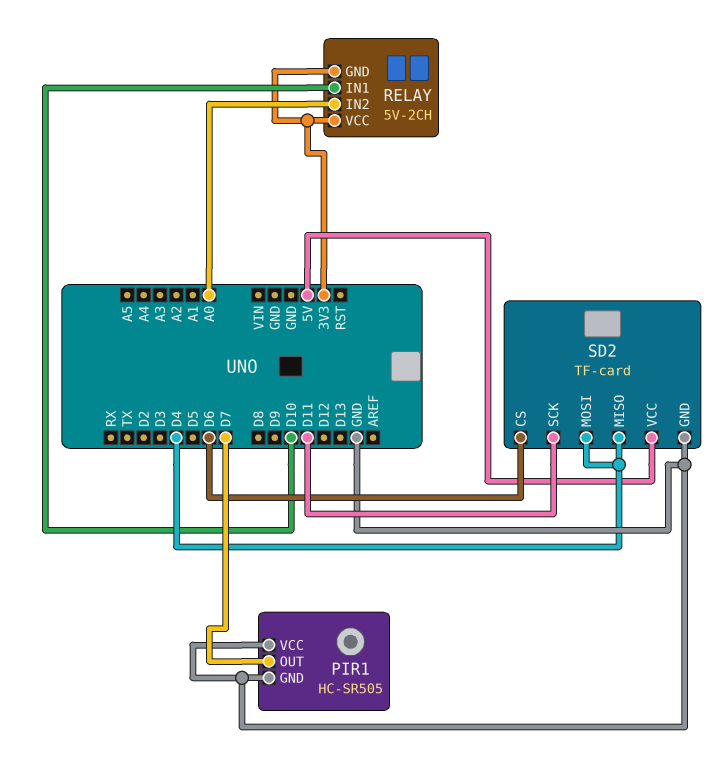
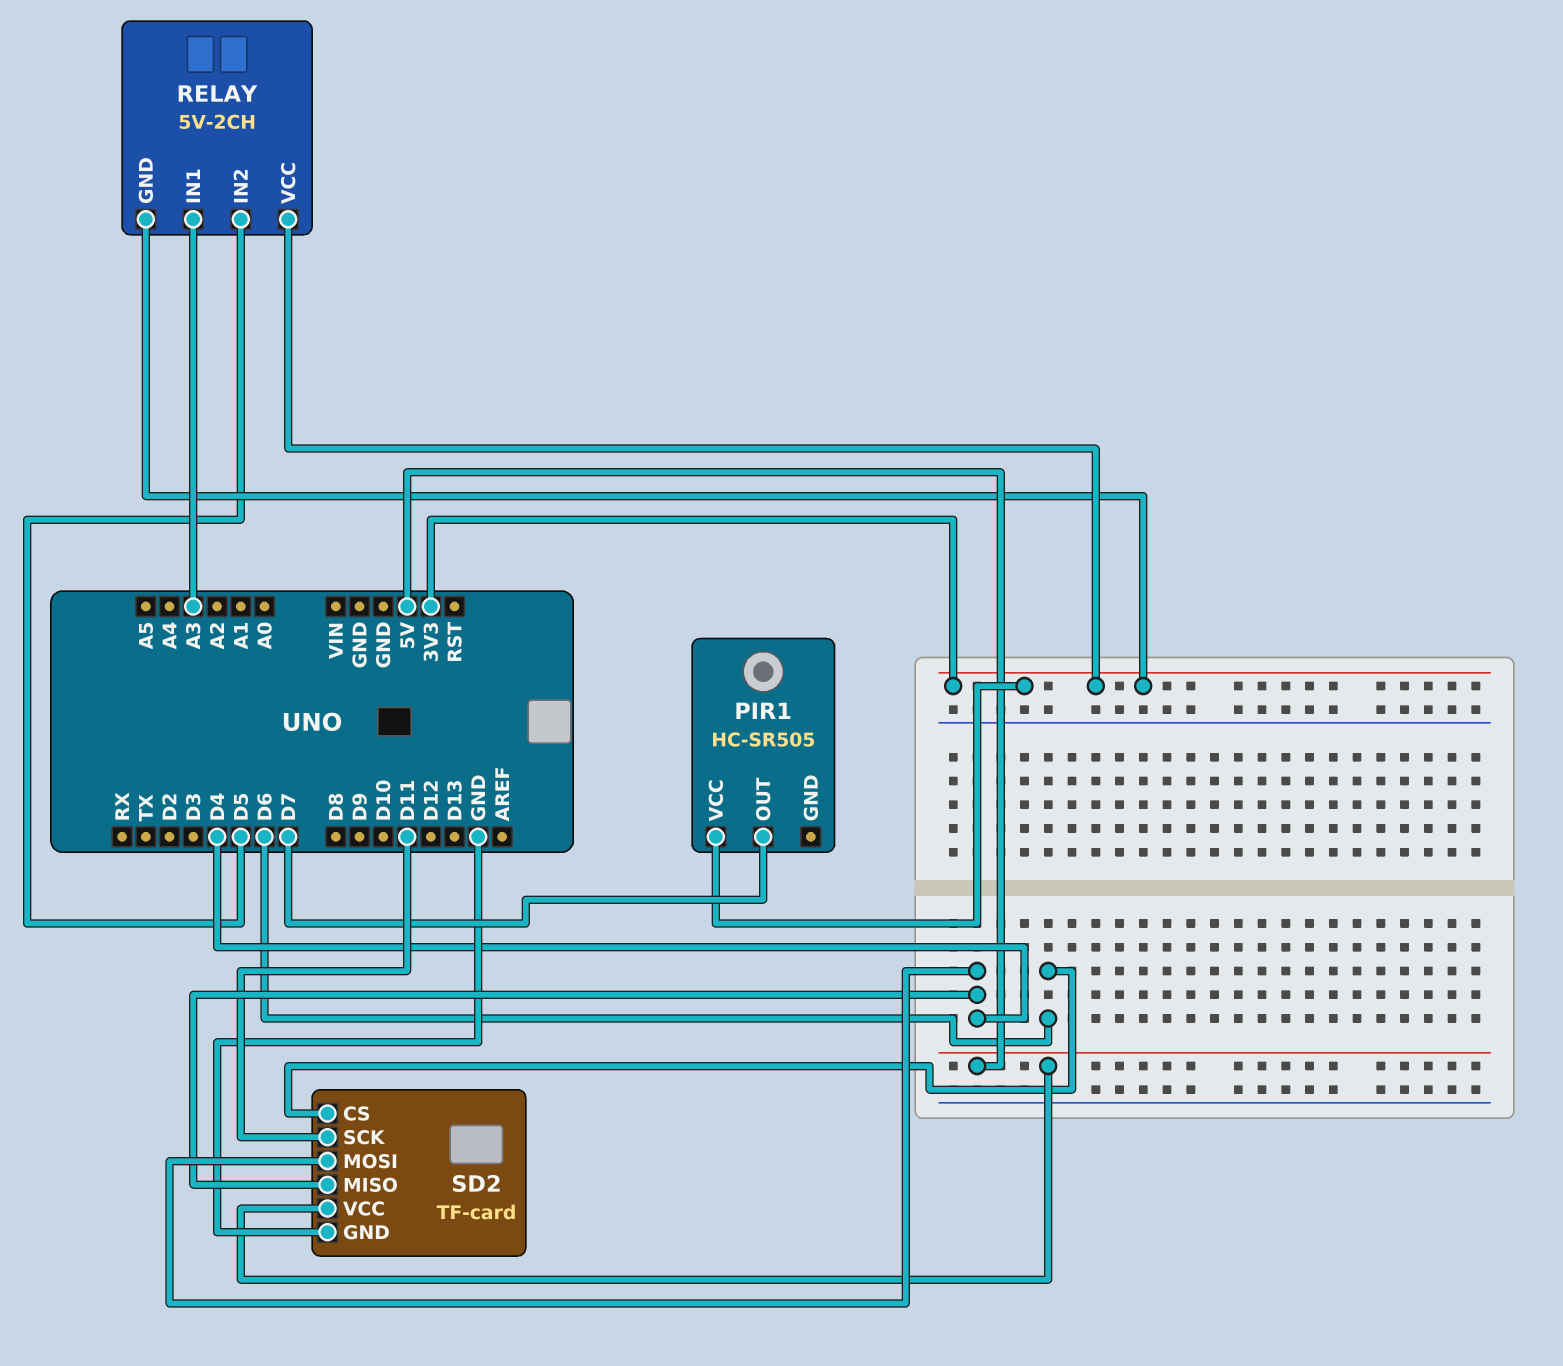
PIR1 pin GND: GND -> none
PIR1 pin VCC: GND -> 3V3
RELAY pin IN1: D10 -> A3
RELAY pin IN2: A0 -> D5

